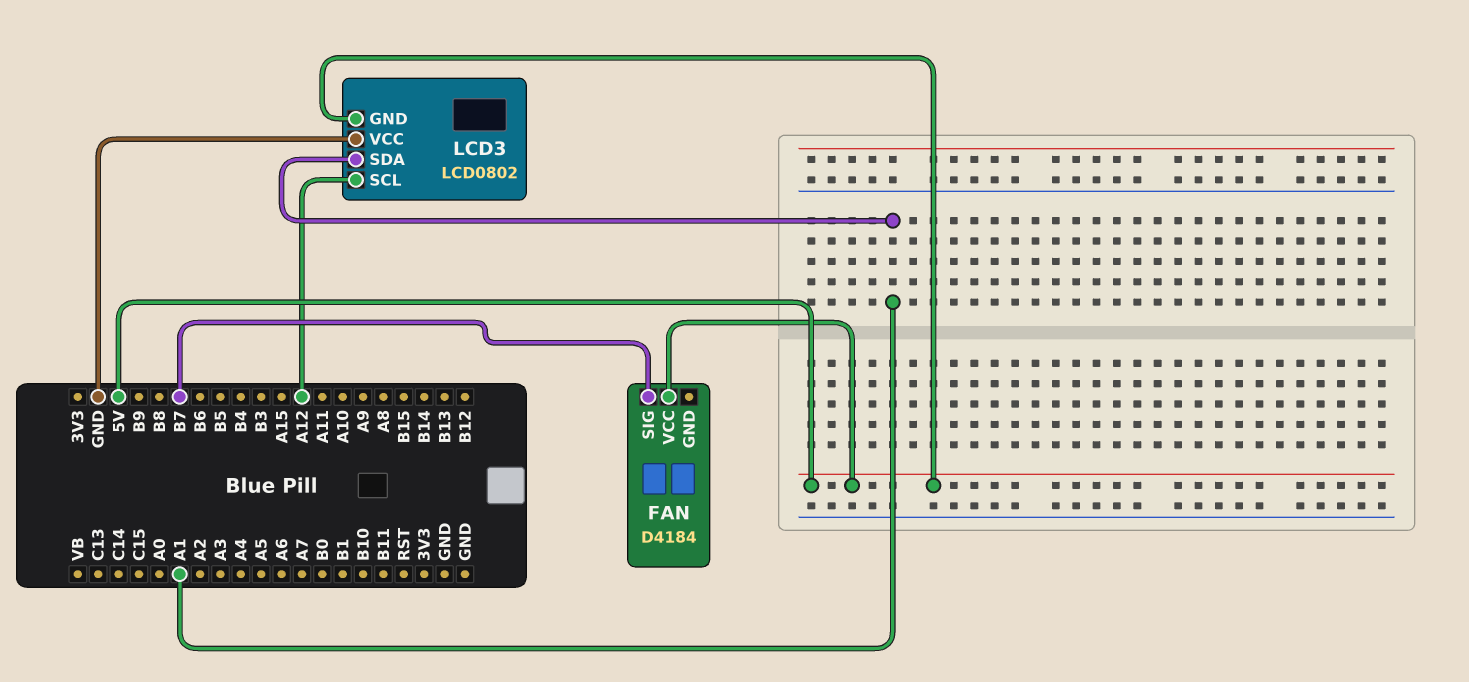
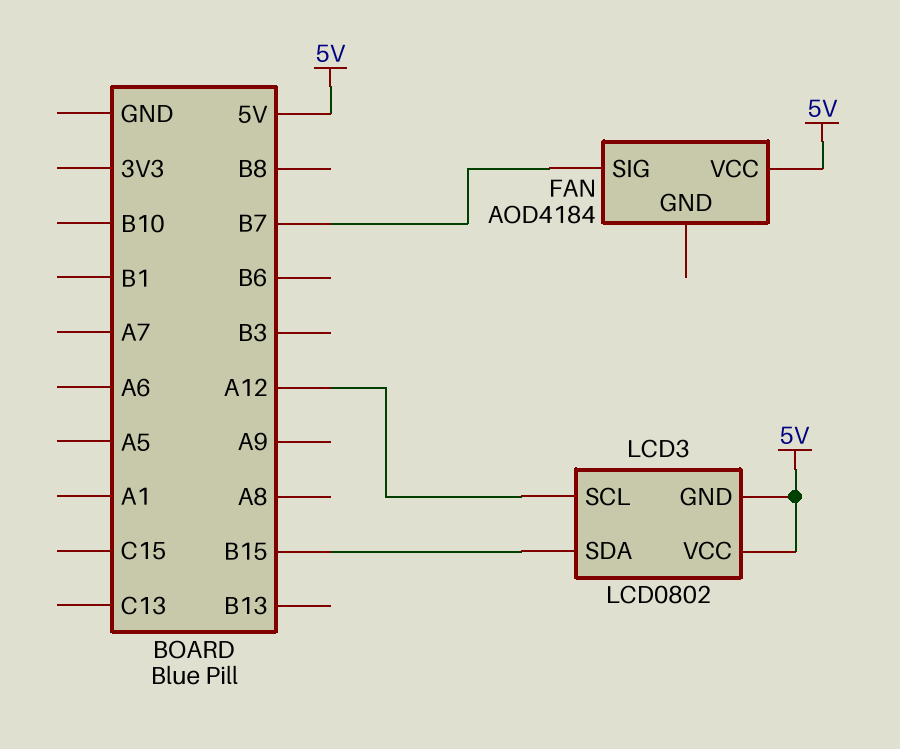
FAN: D4184 -> AOD4184
LCD3 pin SDA: A1 -> B15
LCD3 pin VCC: GND -> 5V

